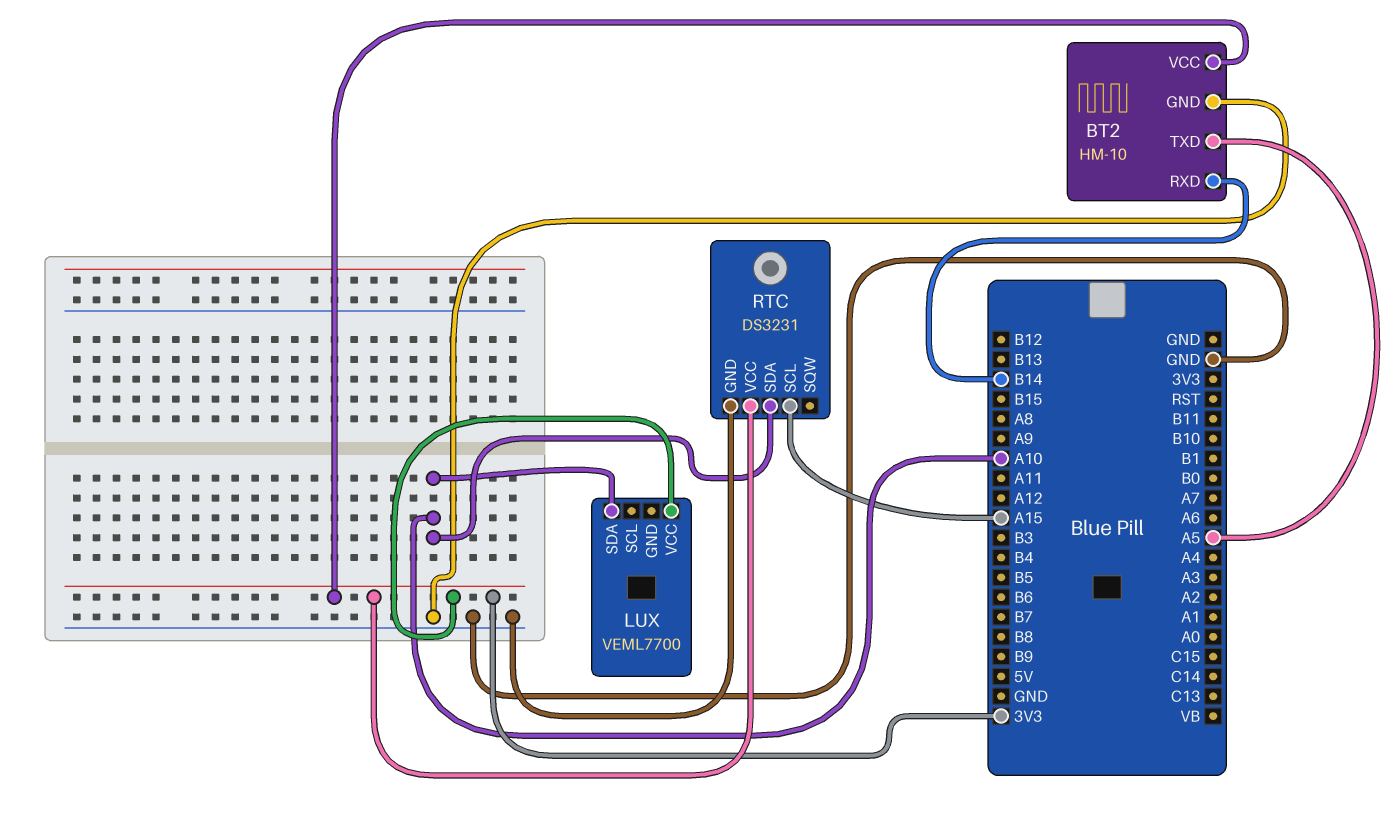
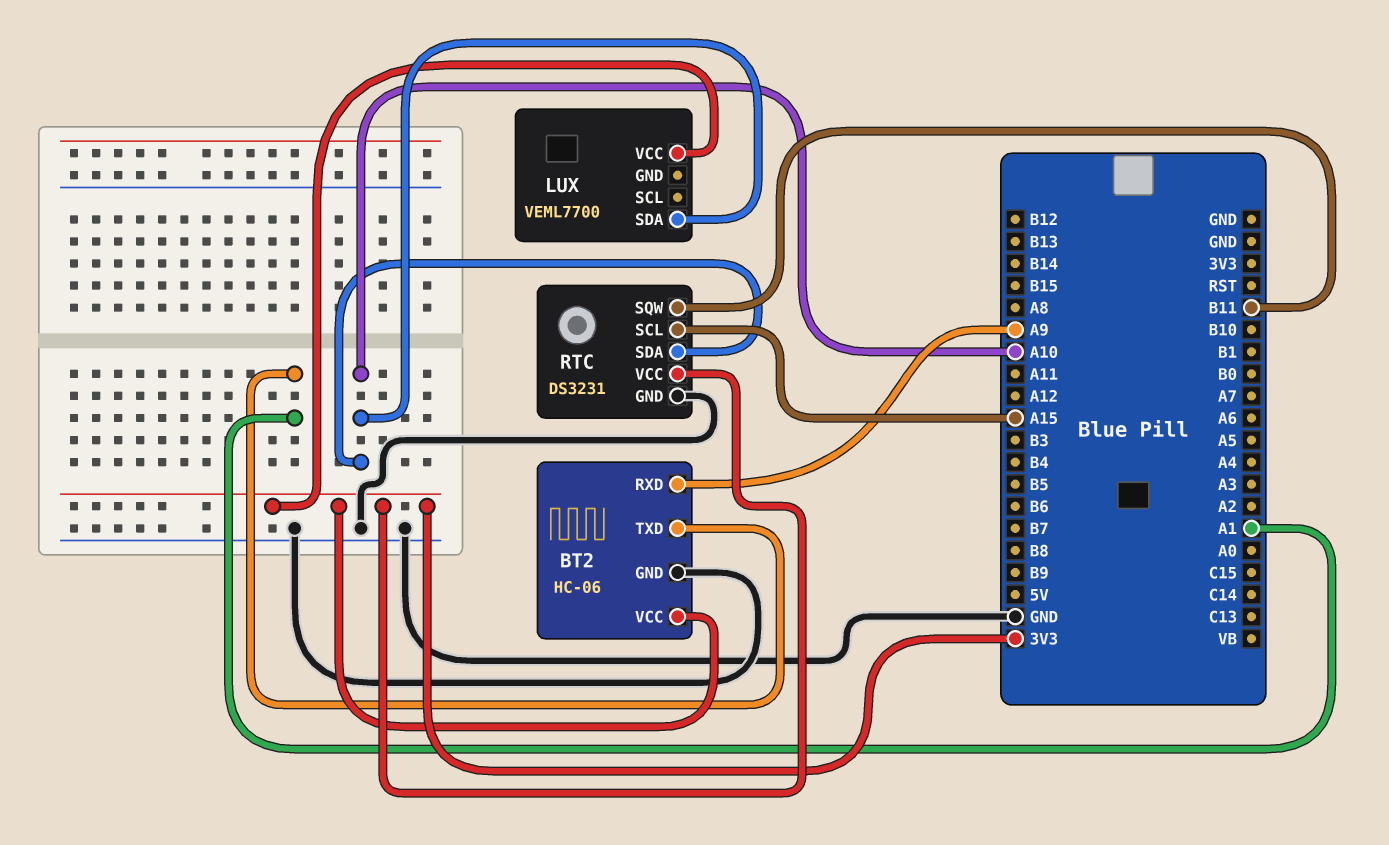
BT2: HM-10 -> HC-06
BT2 pin RXD: B14 -> A9
BT2 pin TXD: A5 -> A1
RTC pin SQW: none -> B11

